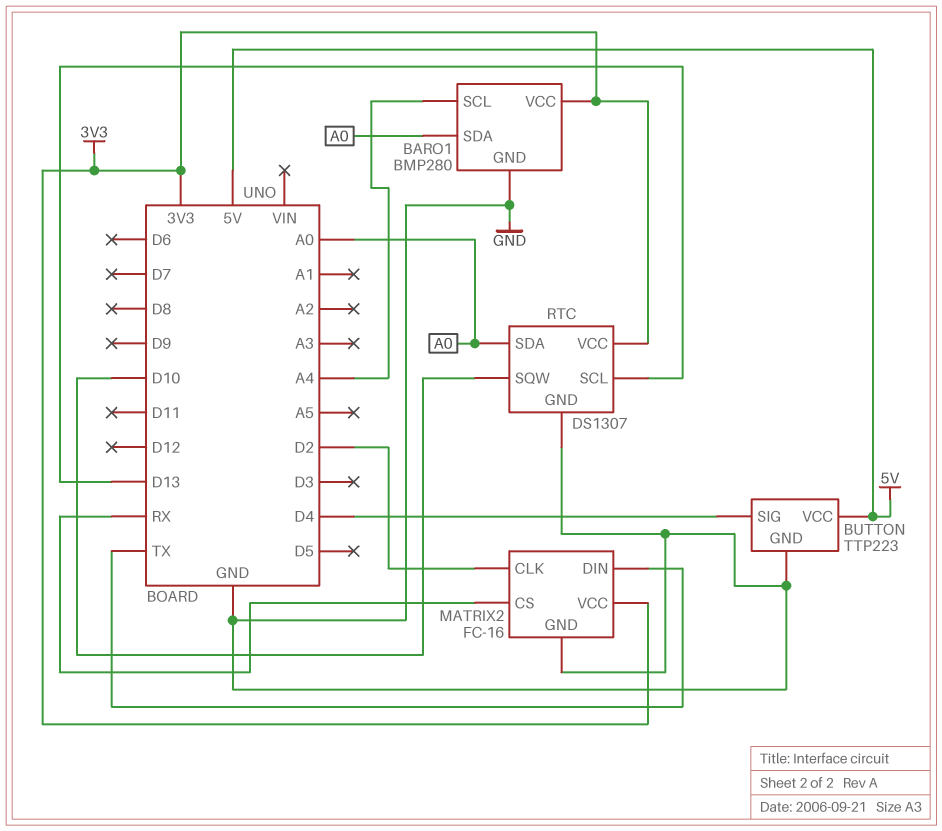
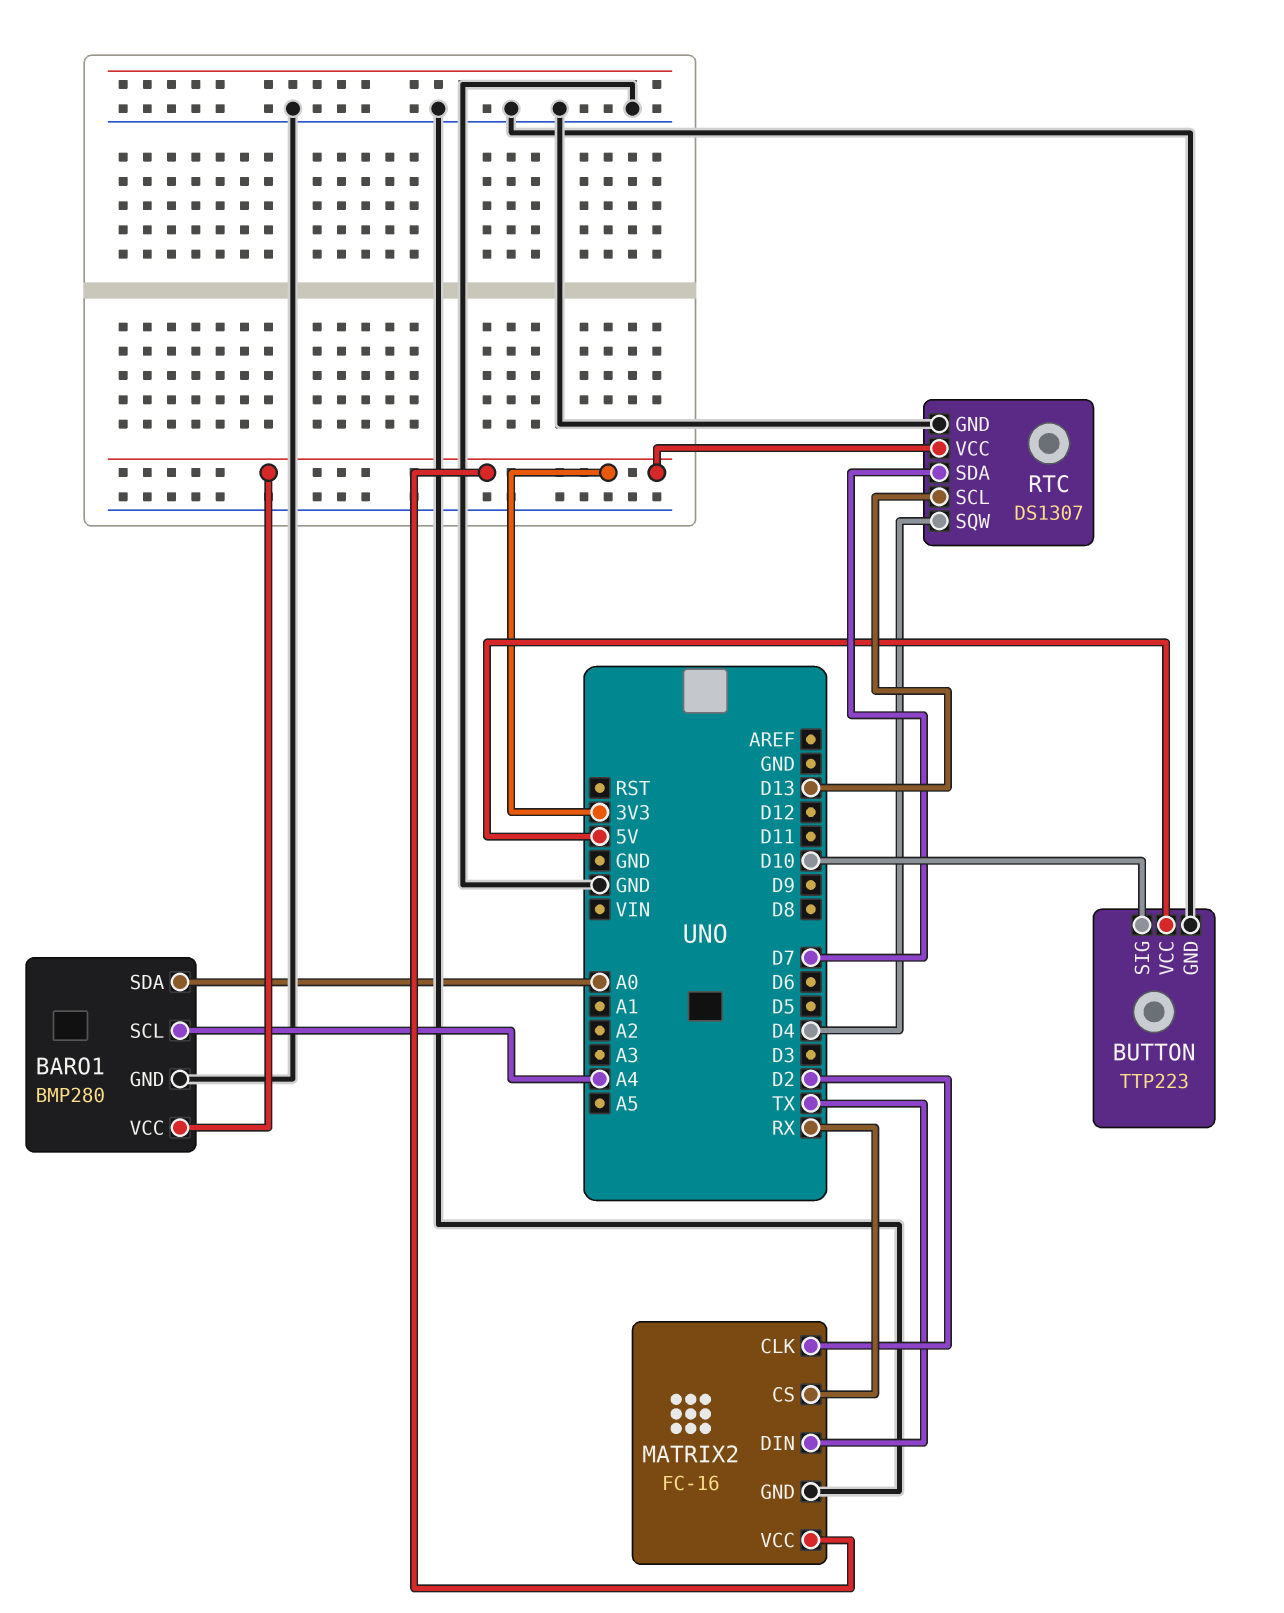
BUTTON pin SIG: D4 -> D10
RTC pin SDA: A0 -> D7
RTC pin SQW: D10 -> D4

